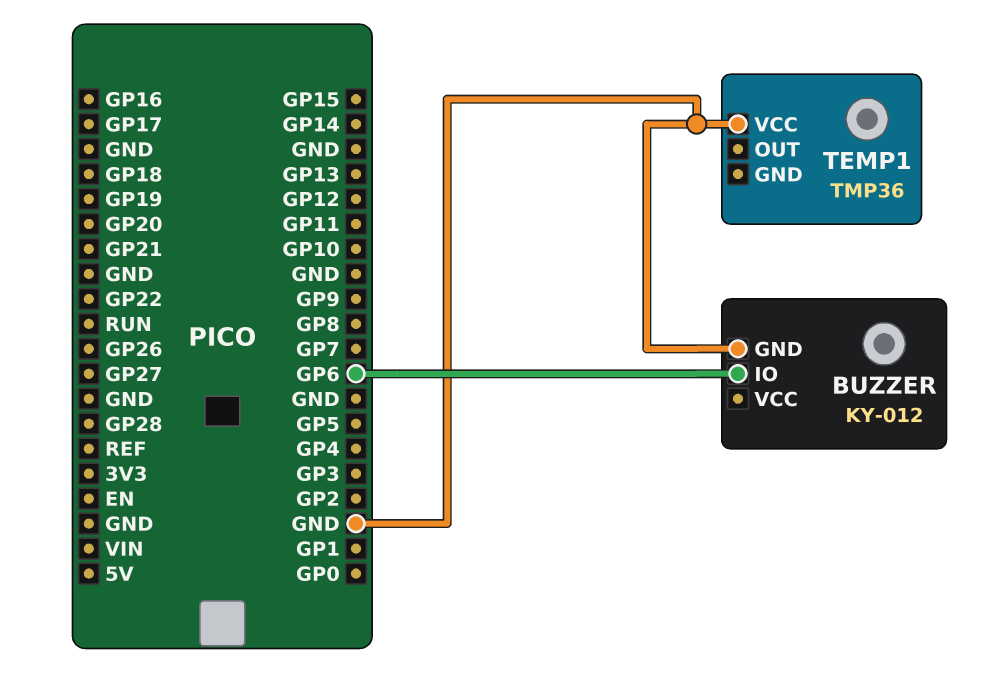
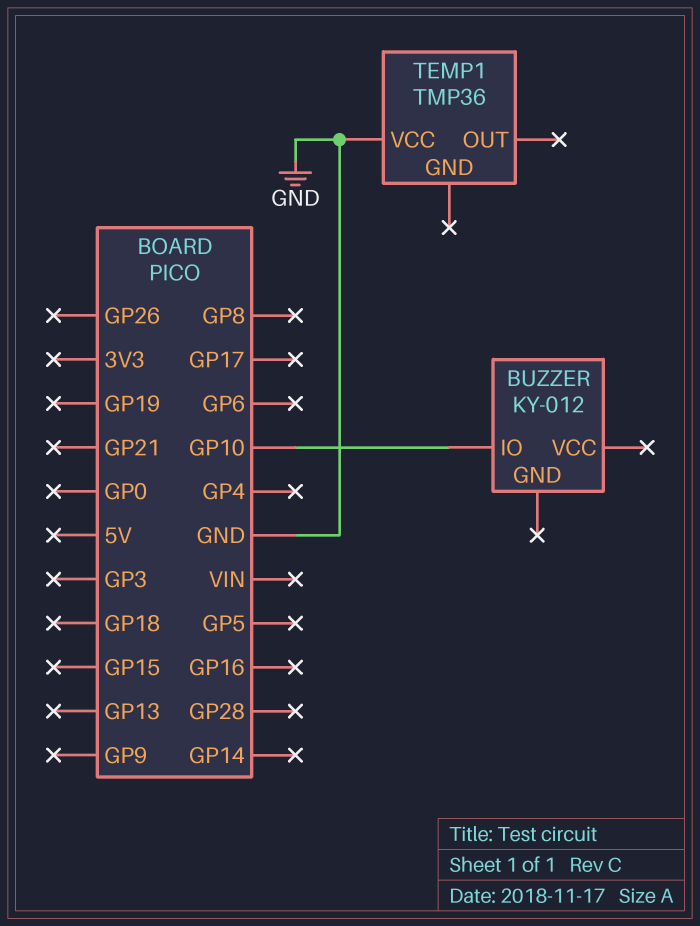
BUZZER pin GND: GND -> none
BUZZER pin IO: GP6 -> GP10

